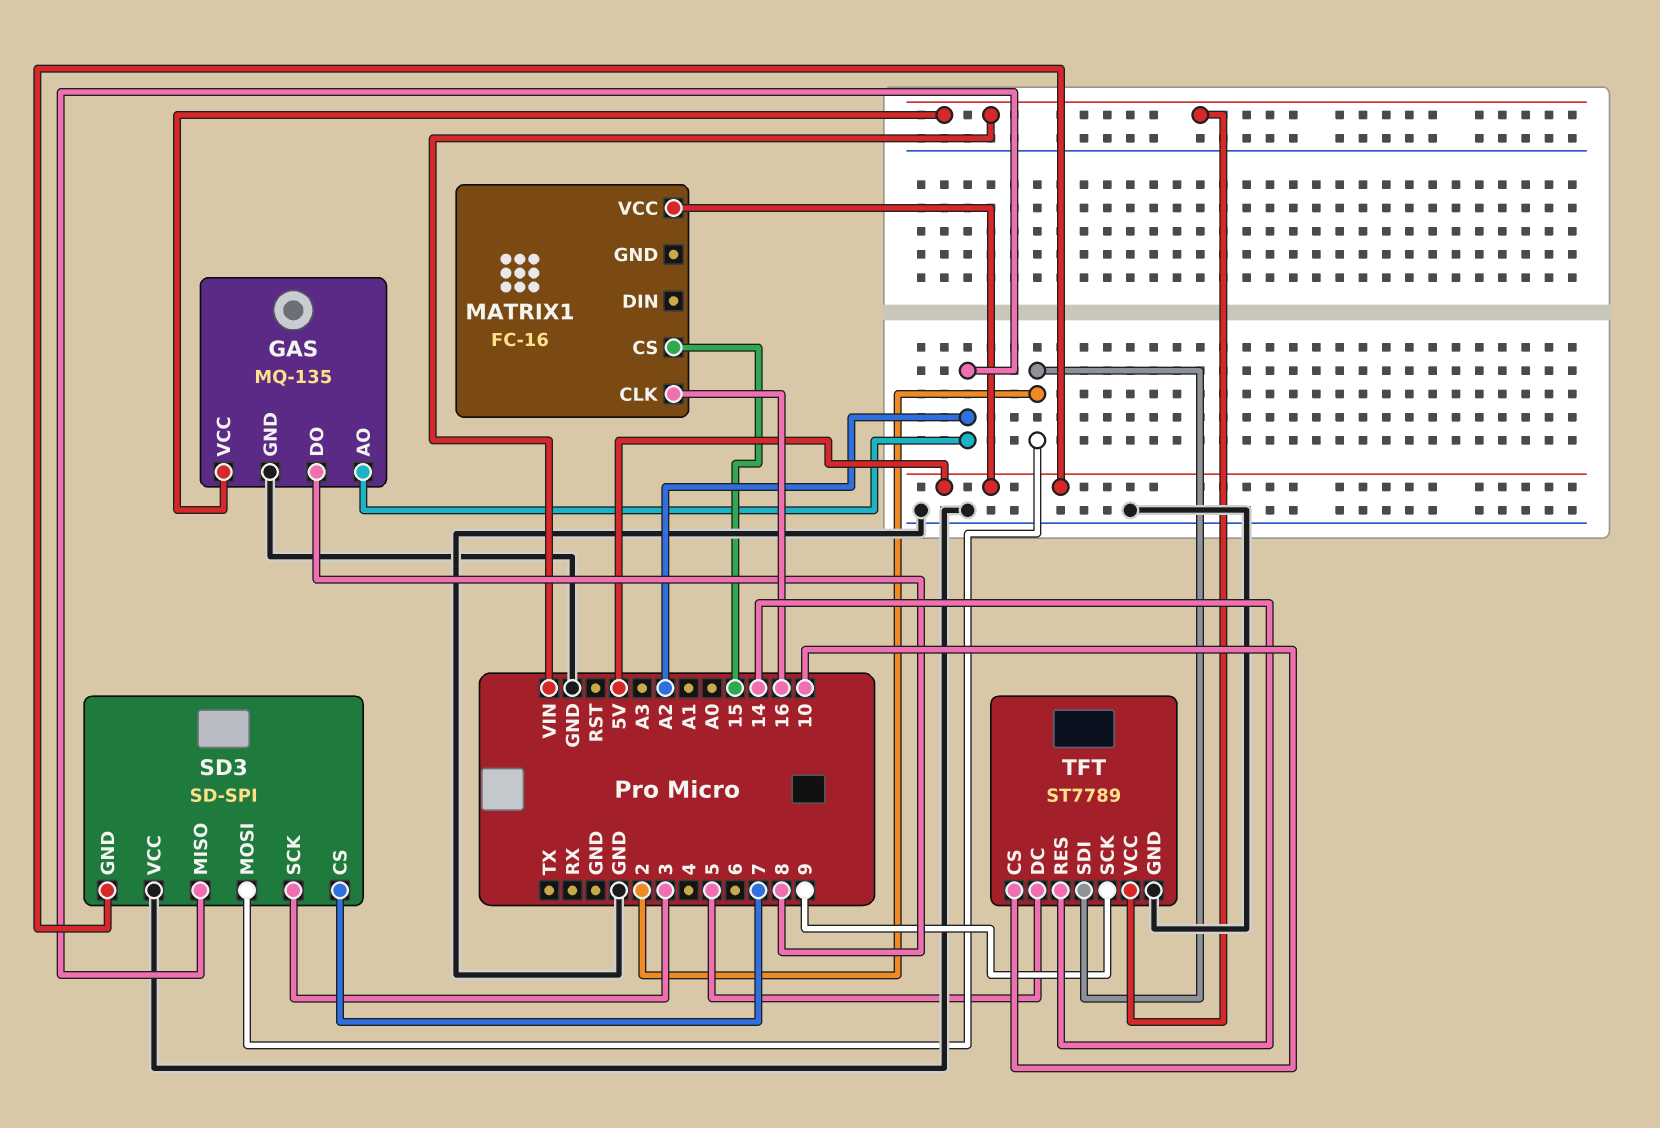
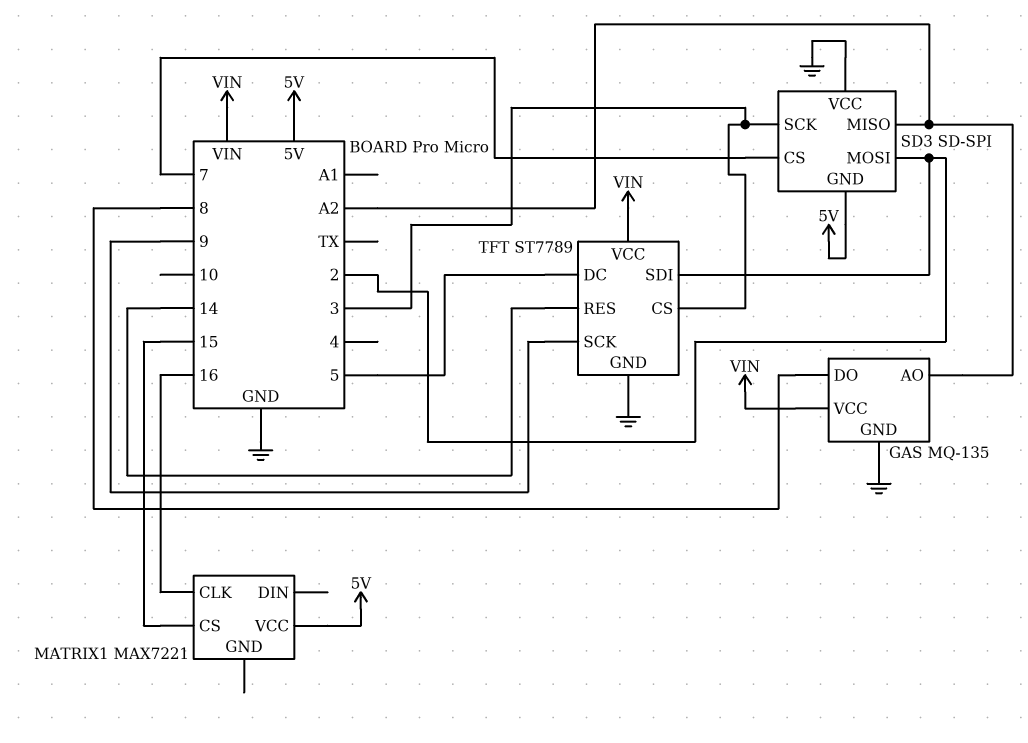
MATRIX1: FC-16 -> MAX7221
TFT pin CS: 10 -> 3

